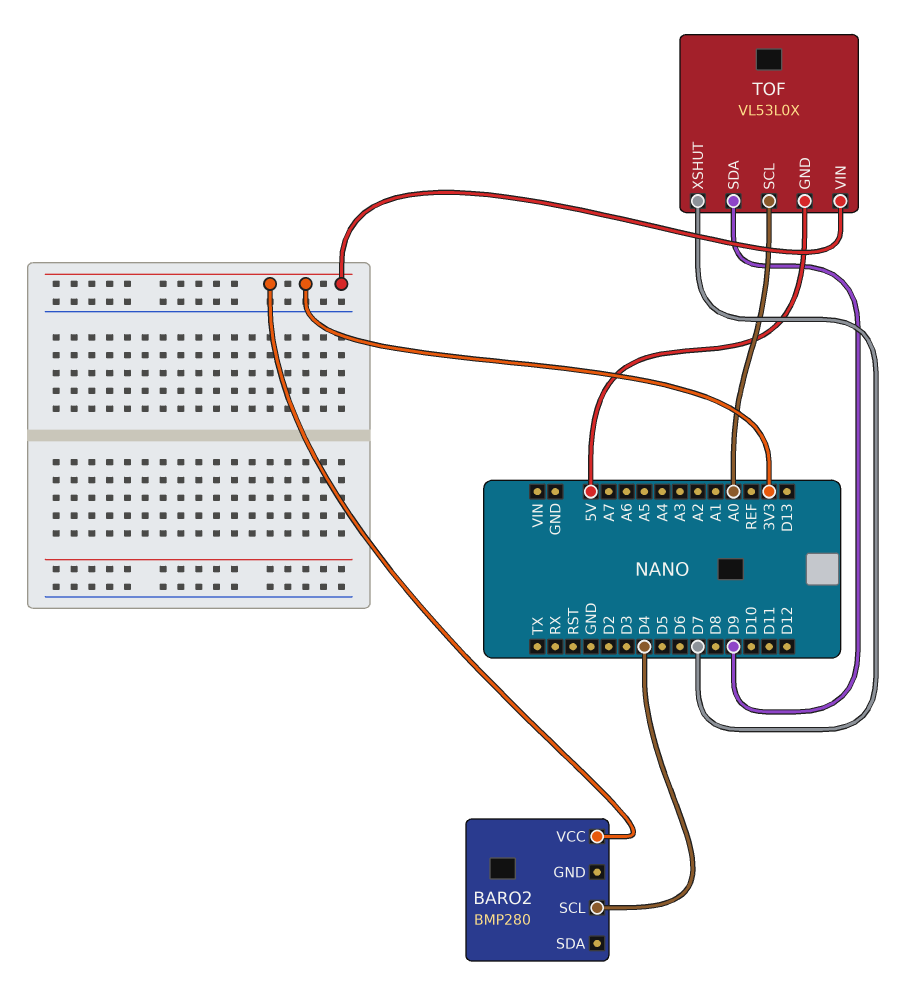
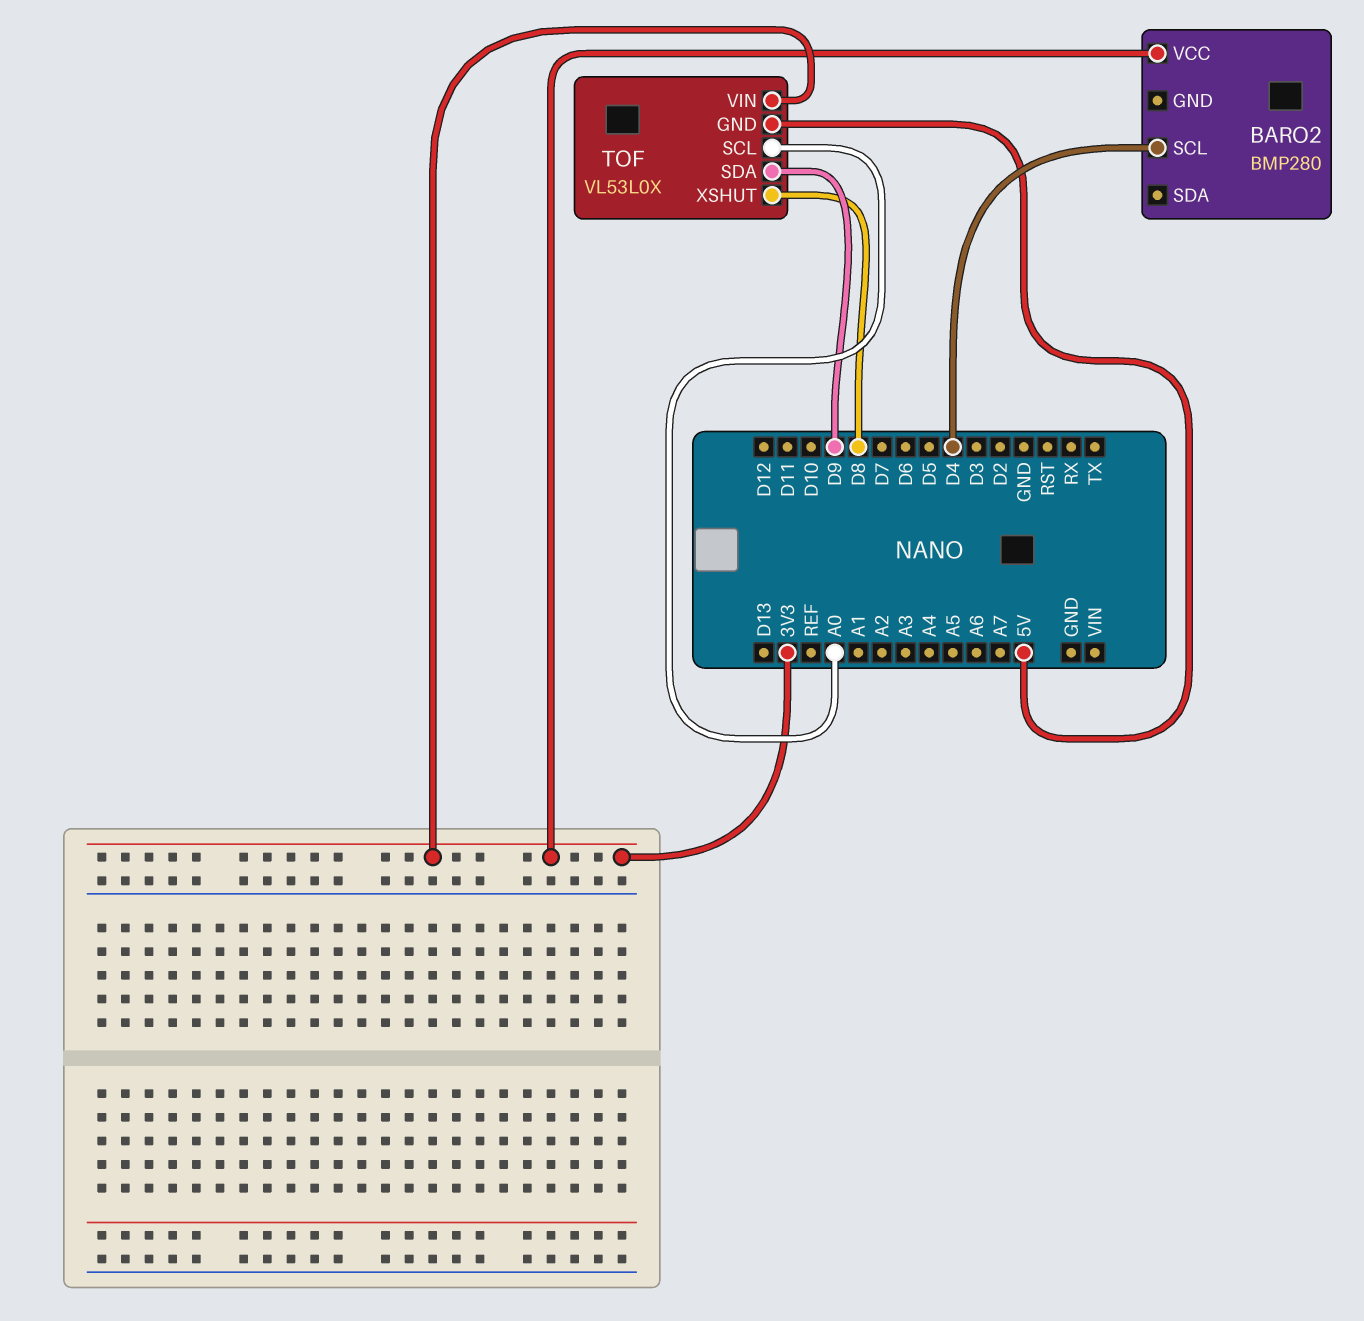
TOF pin XSHUT: D7 -> D8

